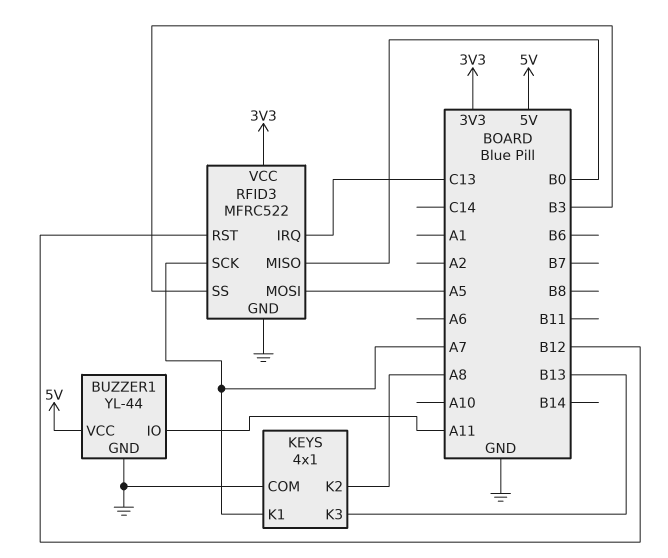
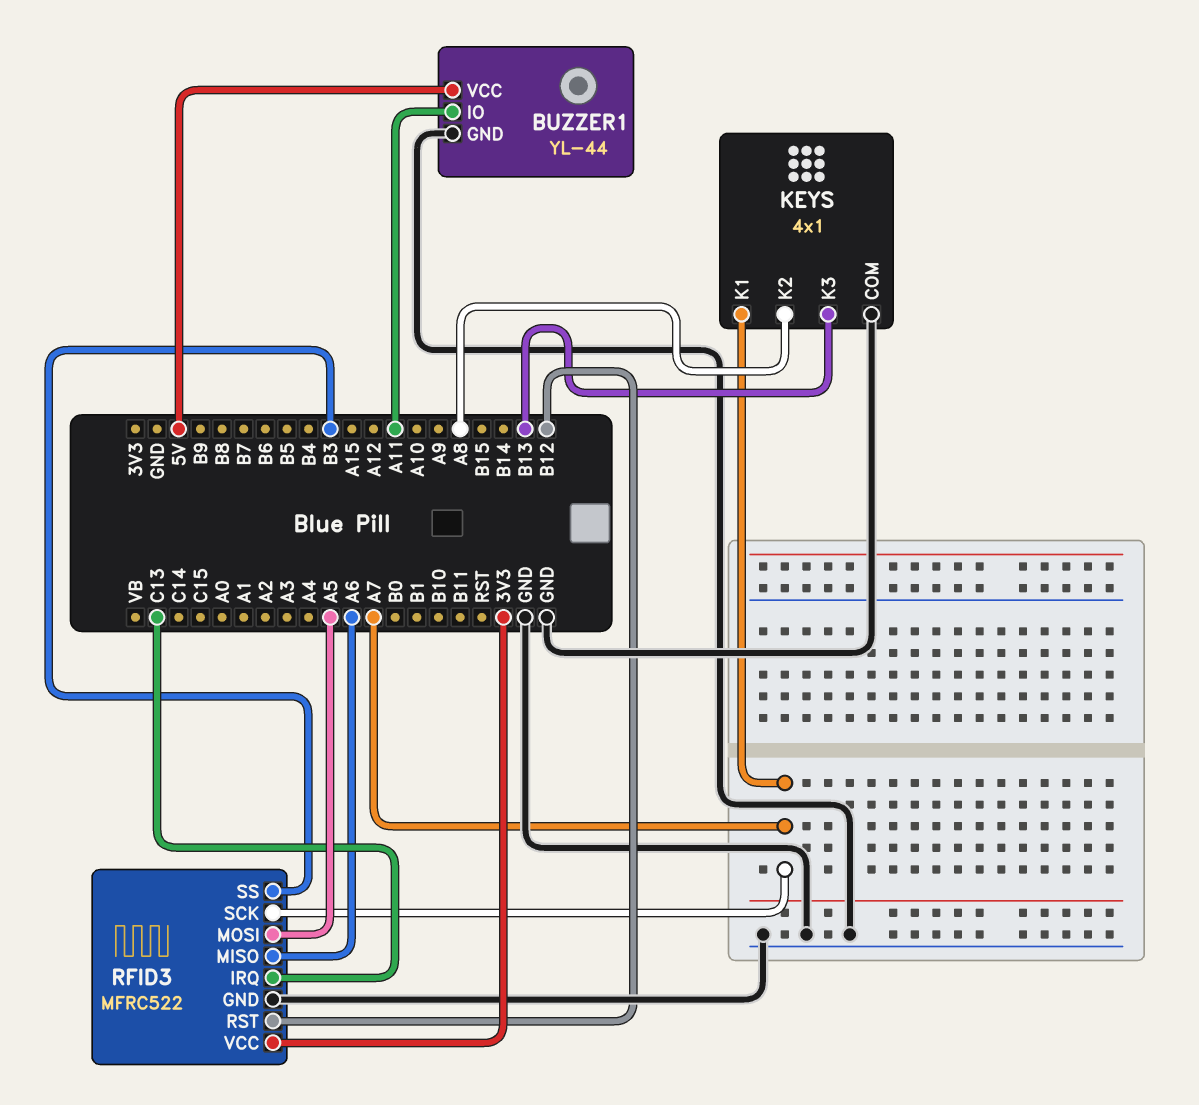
RFID3 pin MISO: B0 -> A6

